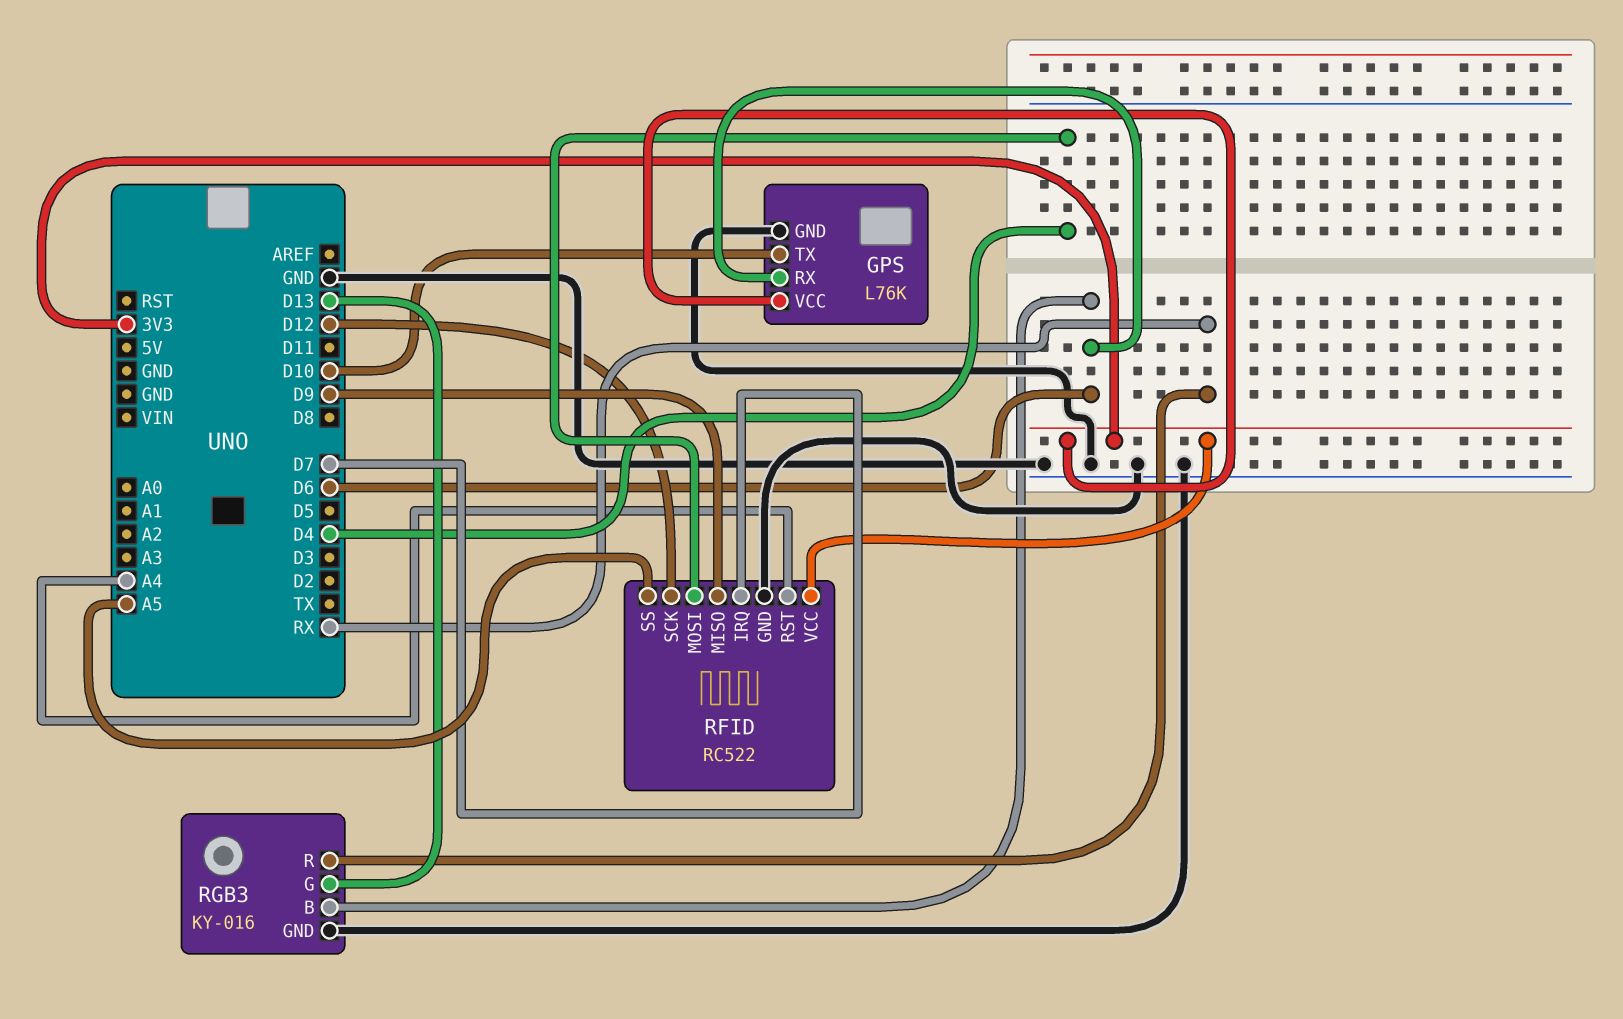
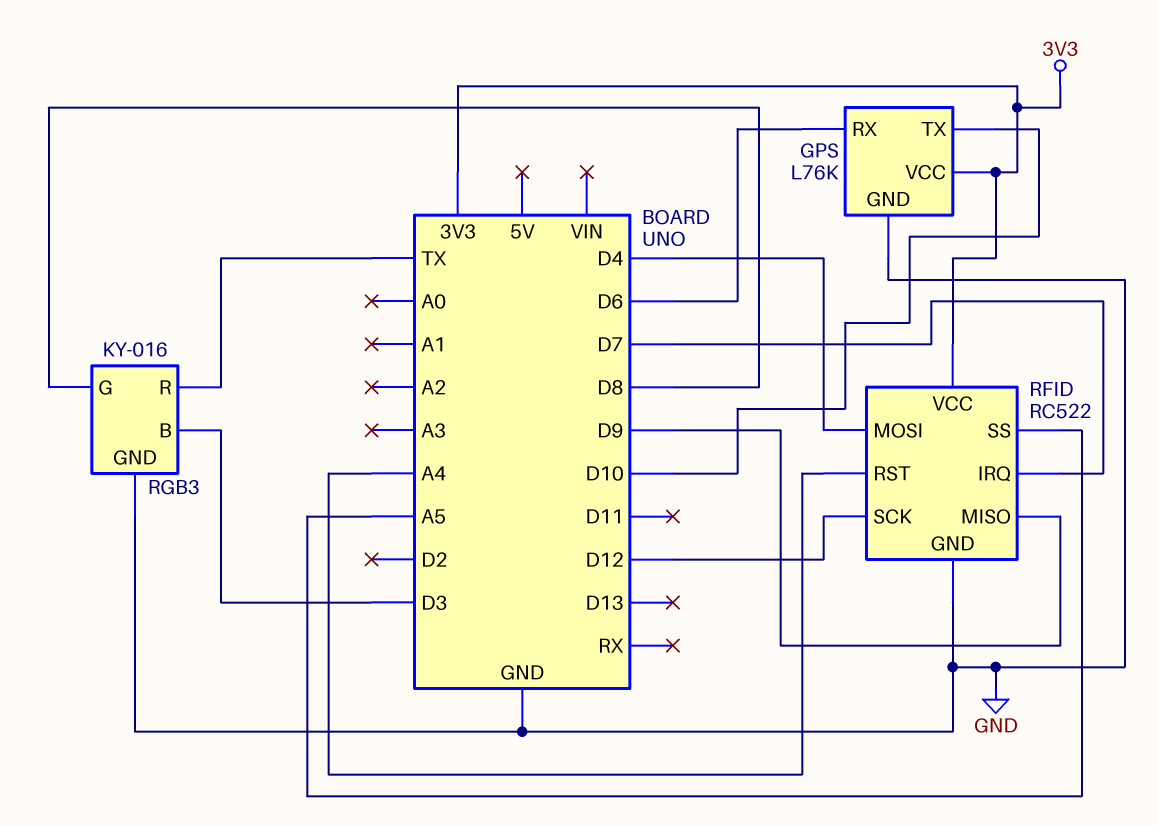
RGB3 pin B: D6 -> D3
RGB3 pin G: D13 -> D8
RGB3 pin R: RX -> TX

